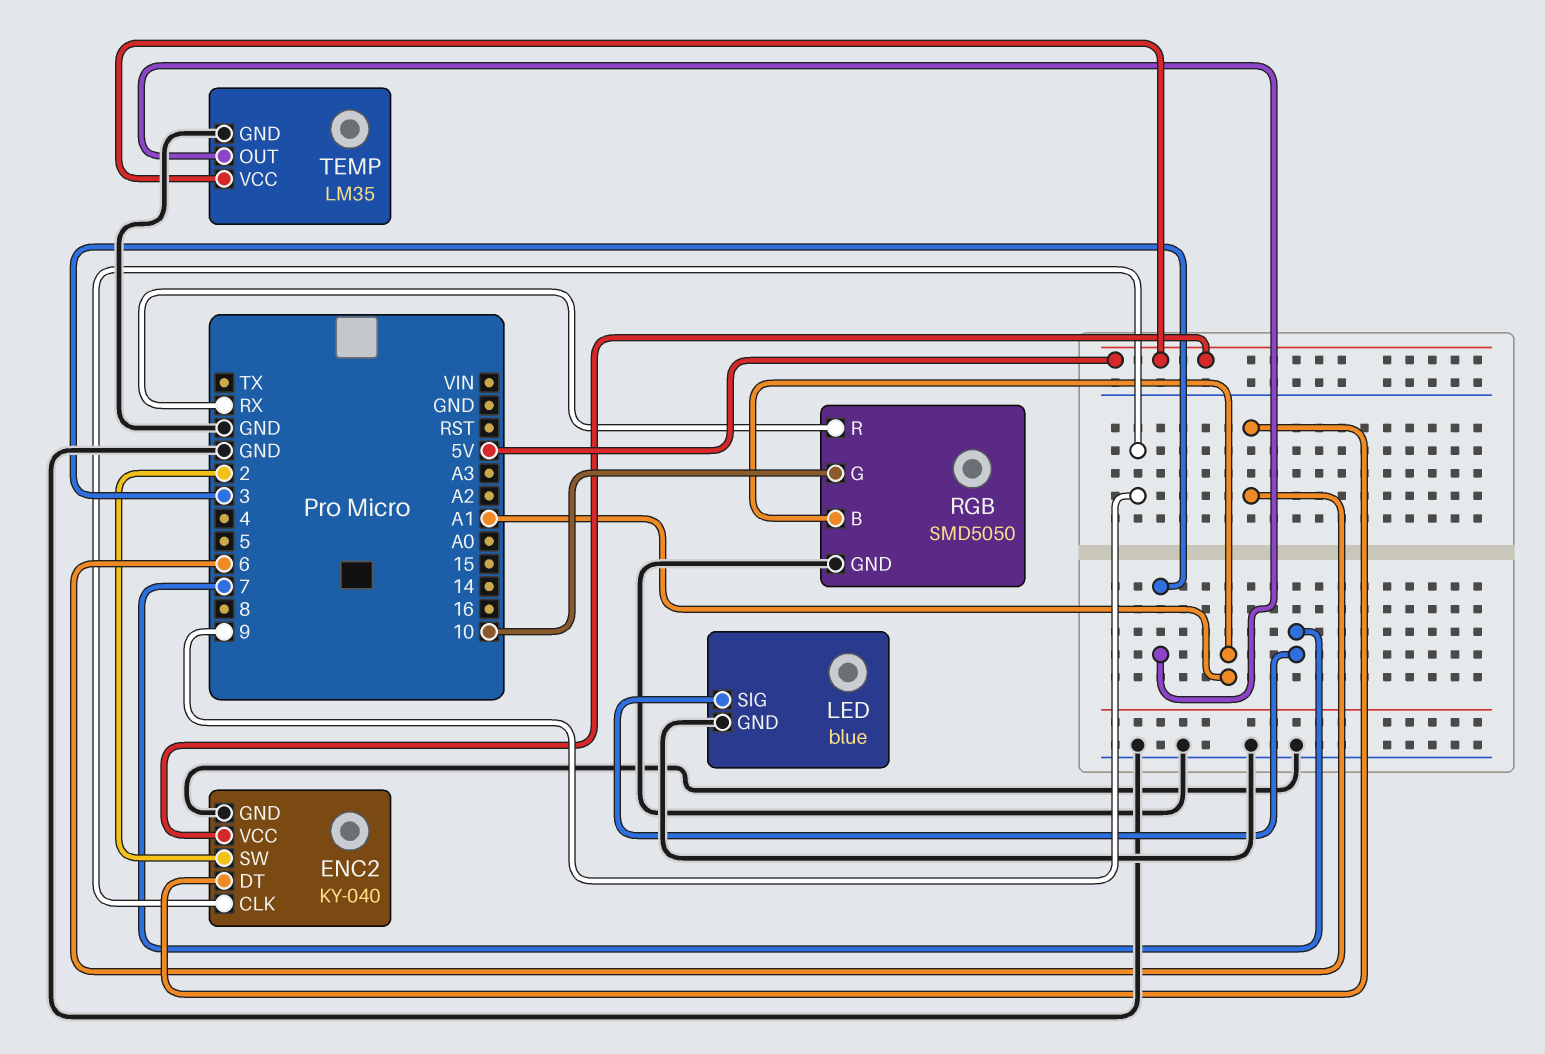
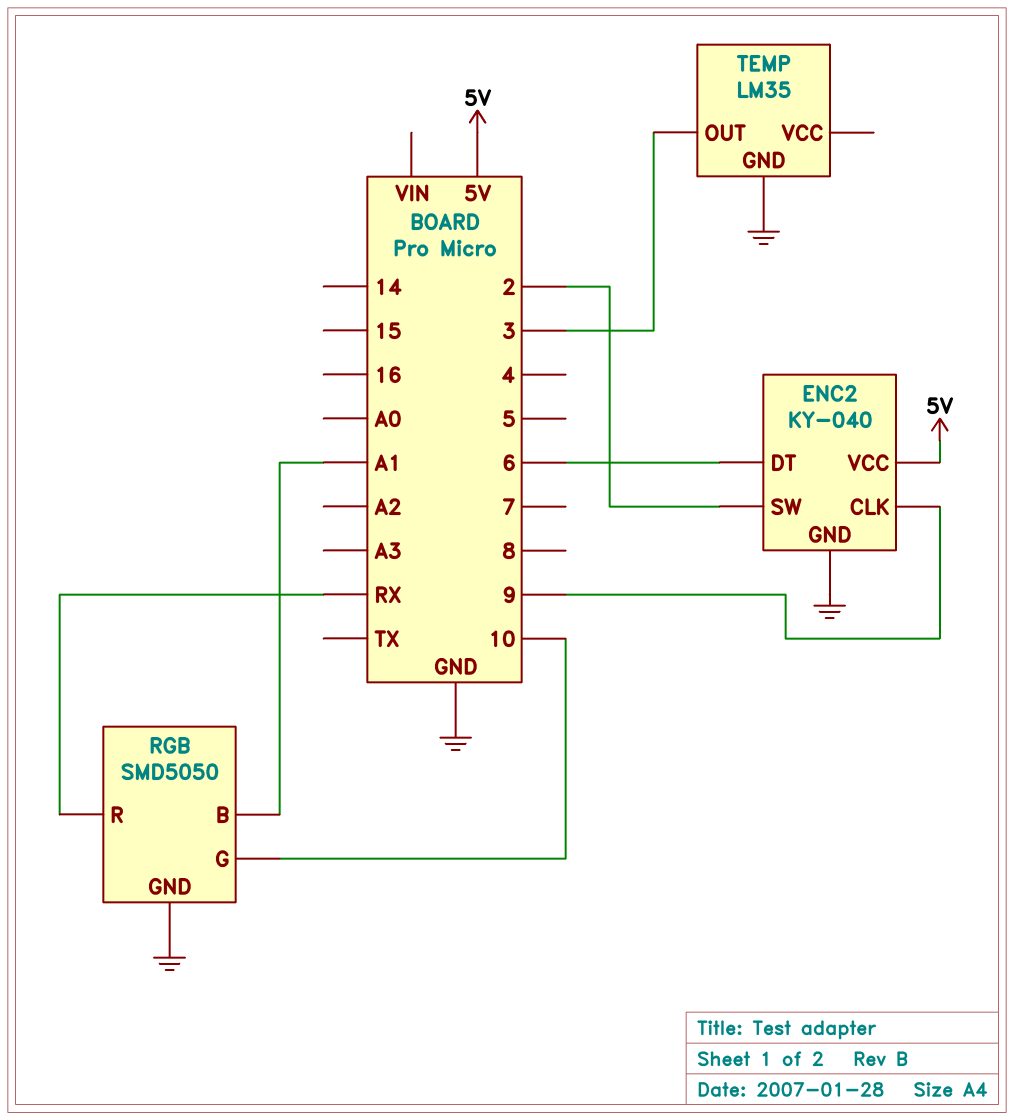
LED: blue -> none
LED pin GND: GND -> none
LED pin SIG: 7 -> none
TEMP pin VCC: 5V -> none

